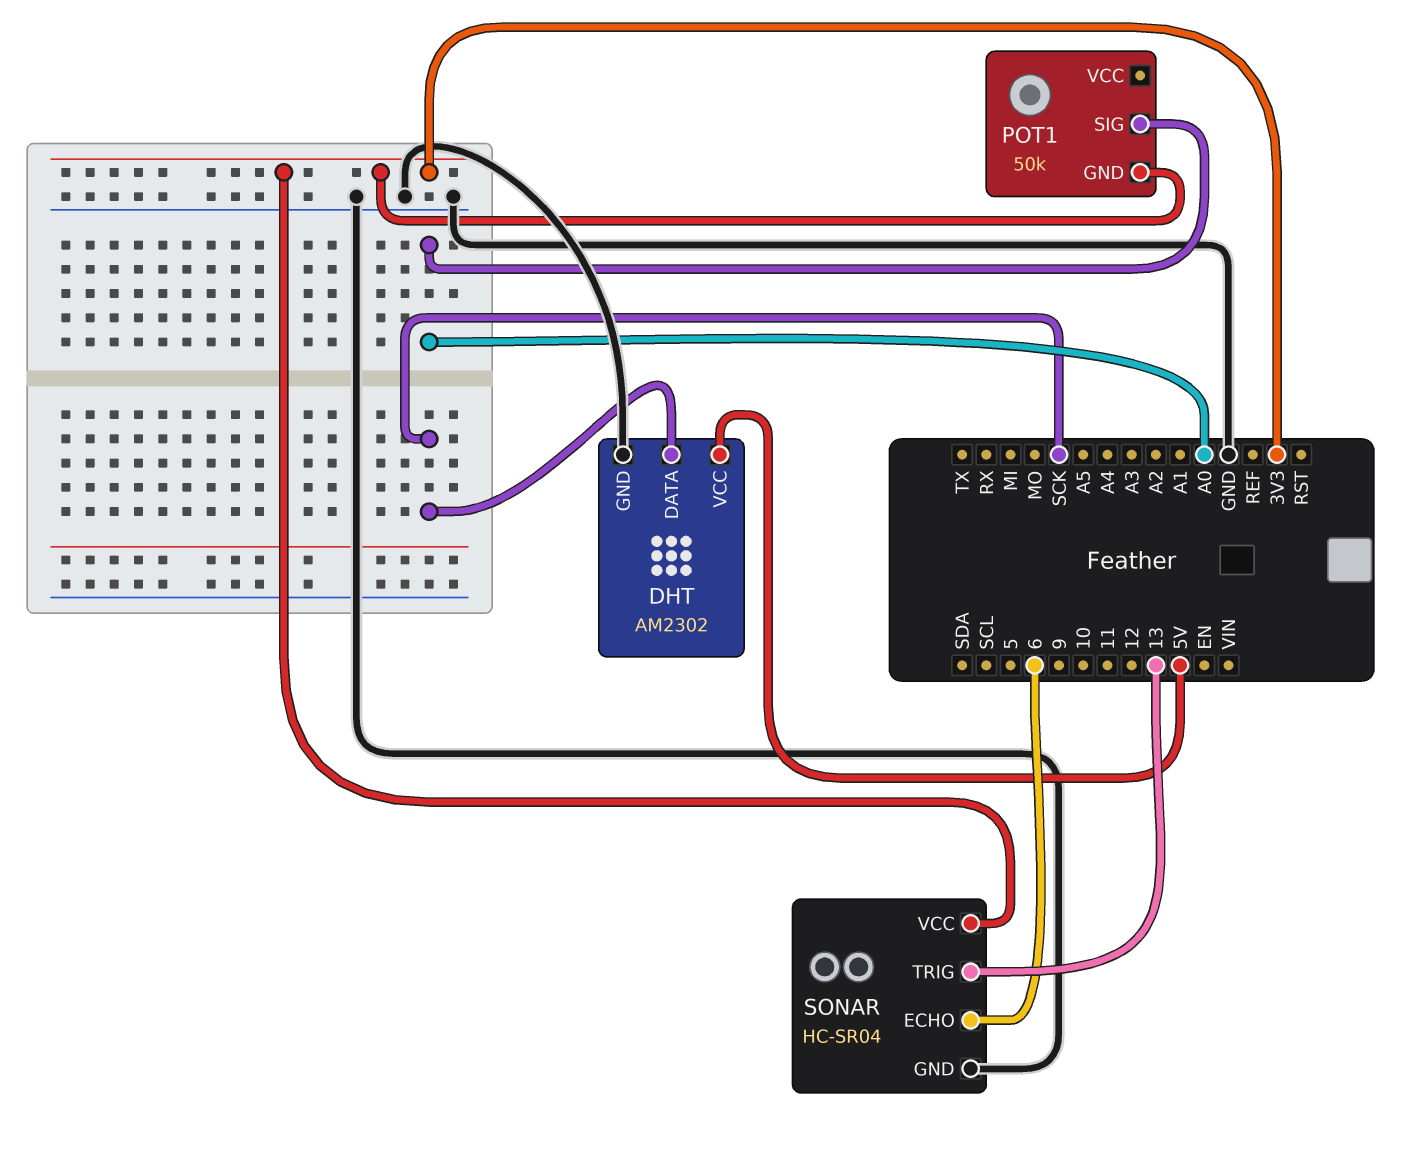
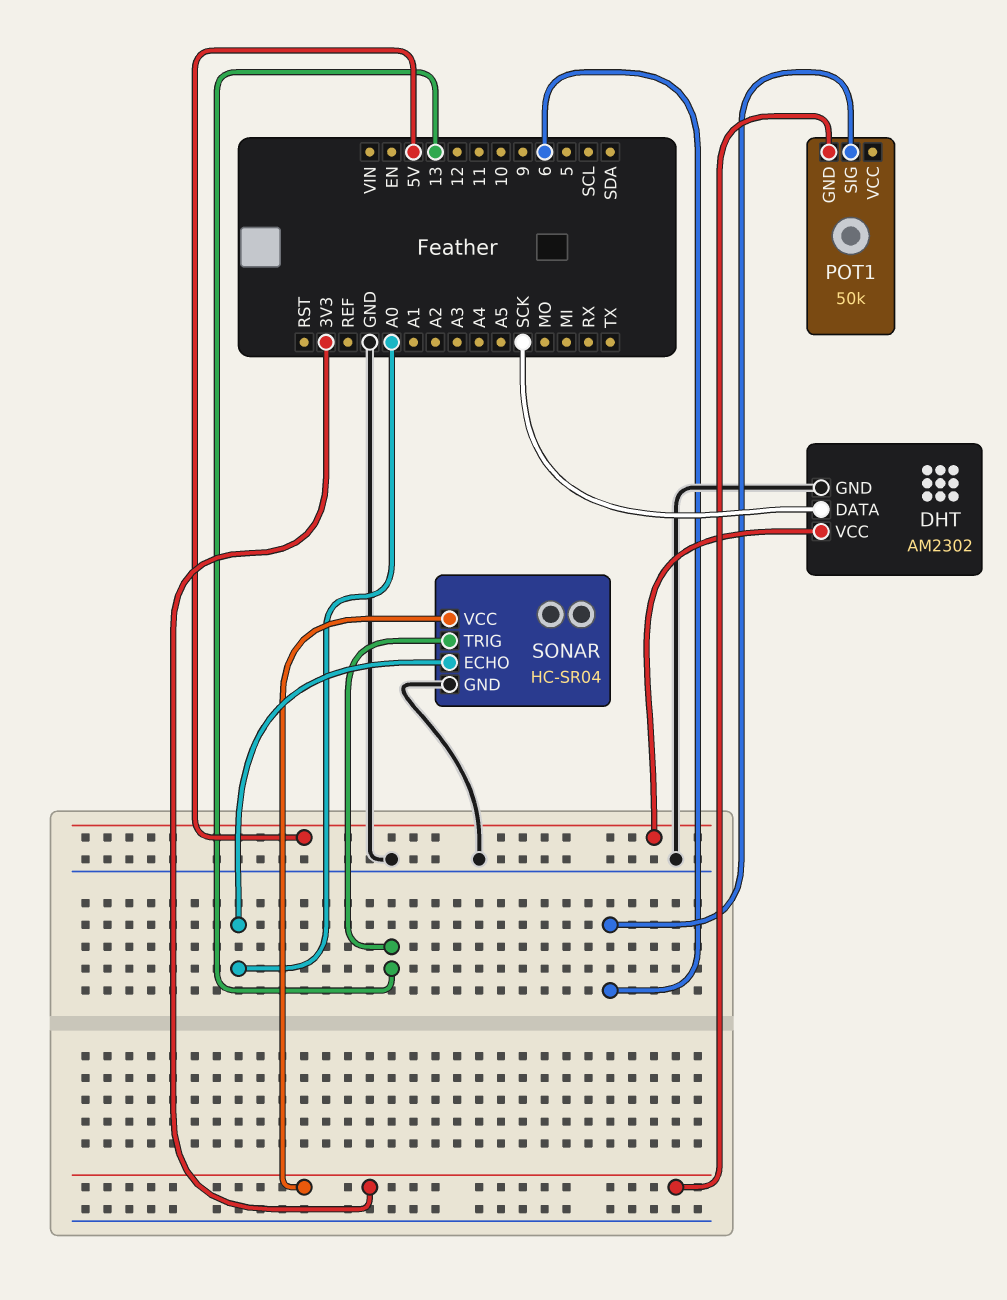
POT1 pin SIG: A0 -> 6
SONAR pin ECHO: 6 -> A0

